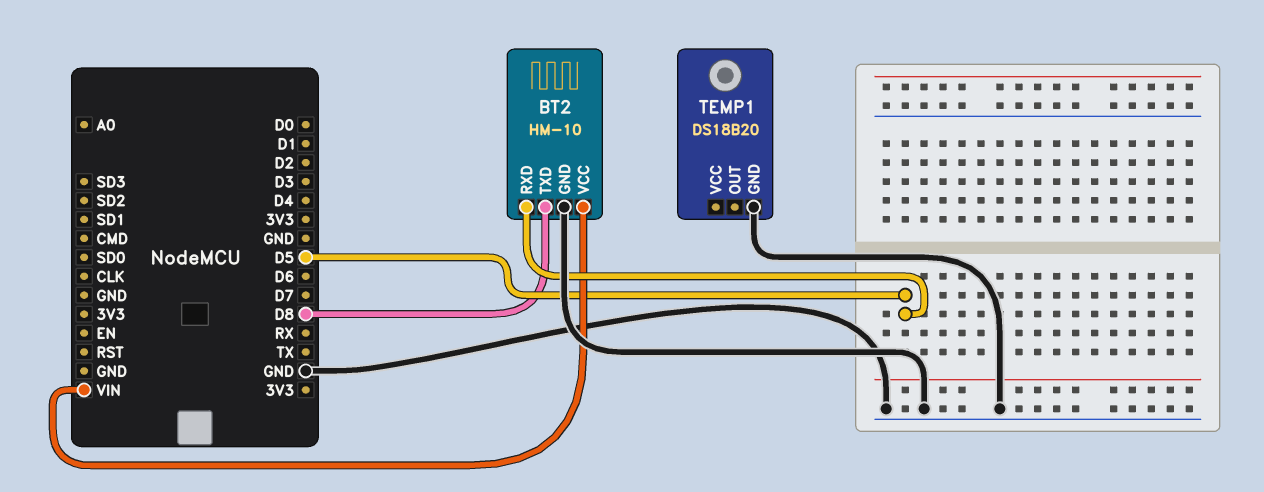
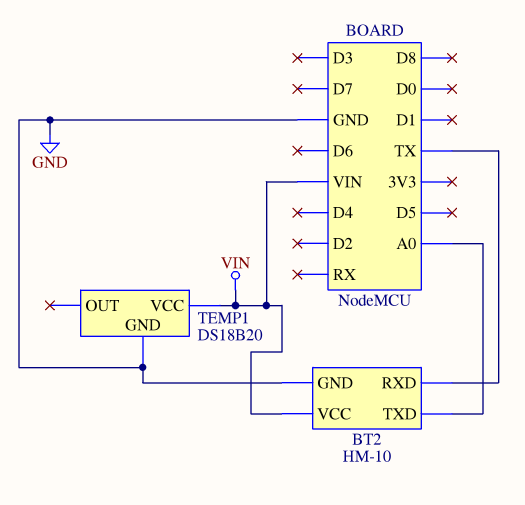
BT2 pin RXD: D5 -> TX
BT2 pin TXD: D8 -> A0
TEMP1 pin VCC: none -> VIN

